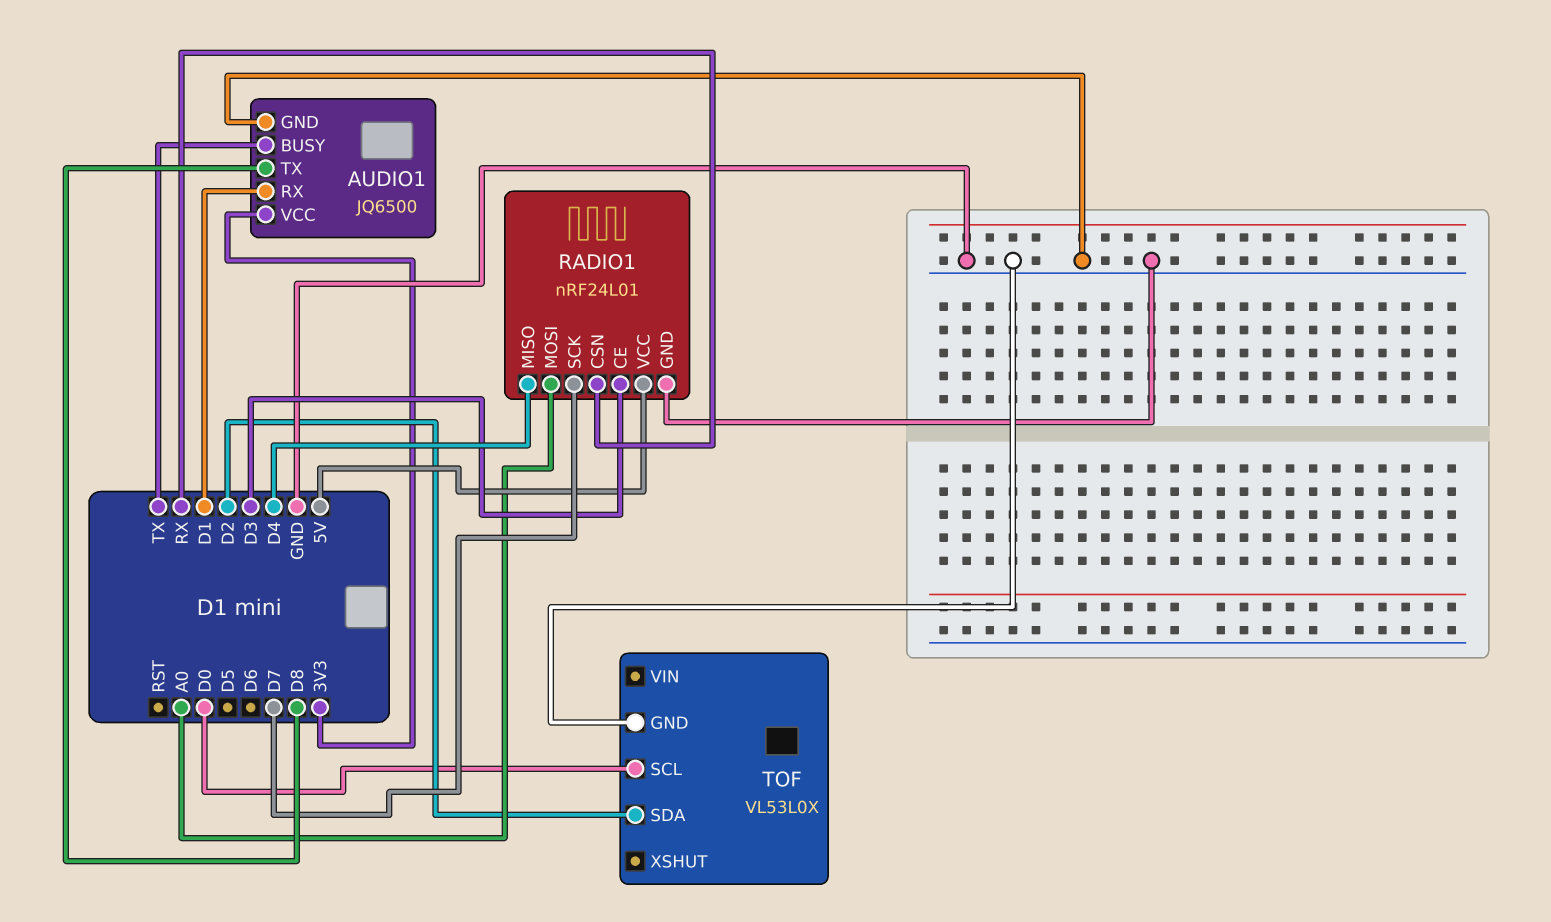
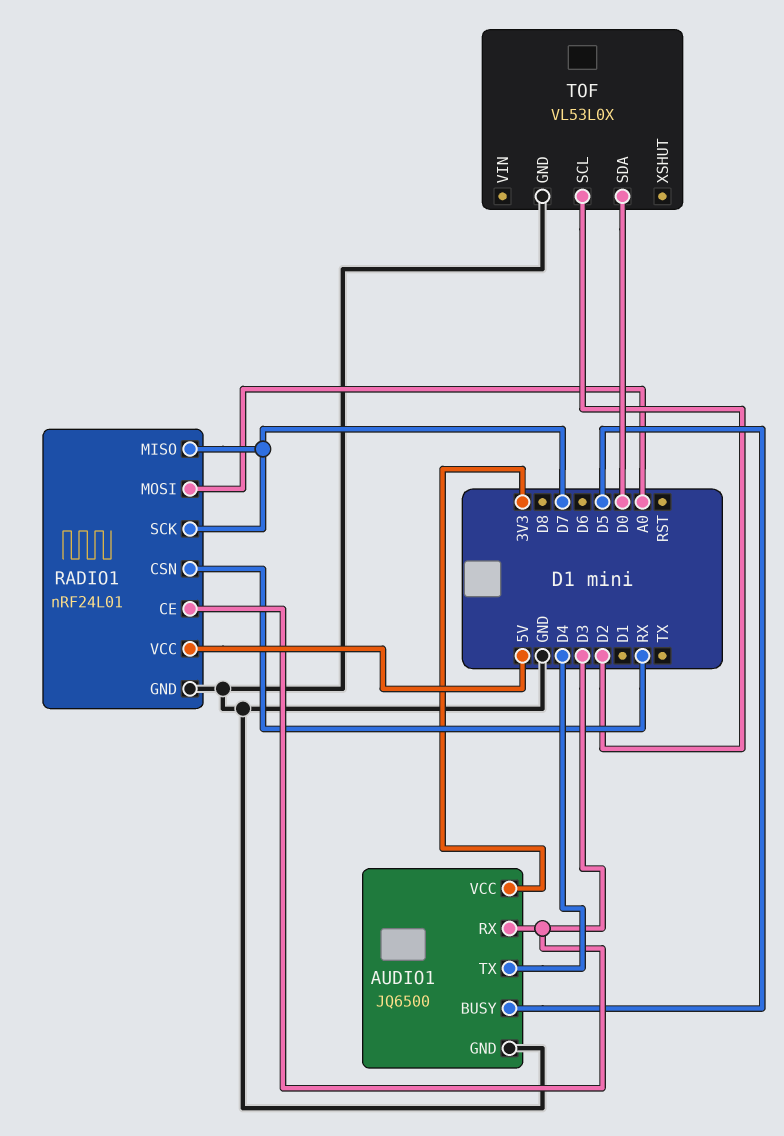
AUDIO1 pin BUSY: TX -> D5
AUDIO1 pin RX: D1 -> D3
AUDIO1 pin TX: D8 -> D4
RADIO1 pin MISO: D4 -> D7
TOF pin SCL: D0 -> D2
TOF pin SDA: D2 -> D0

